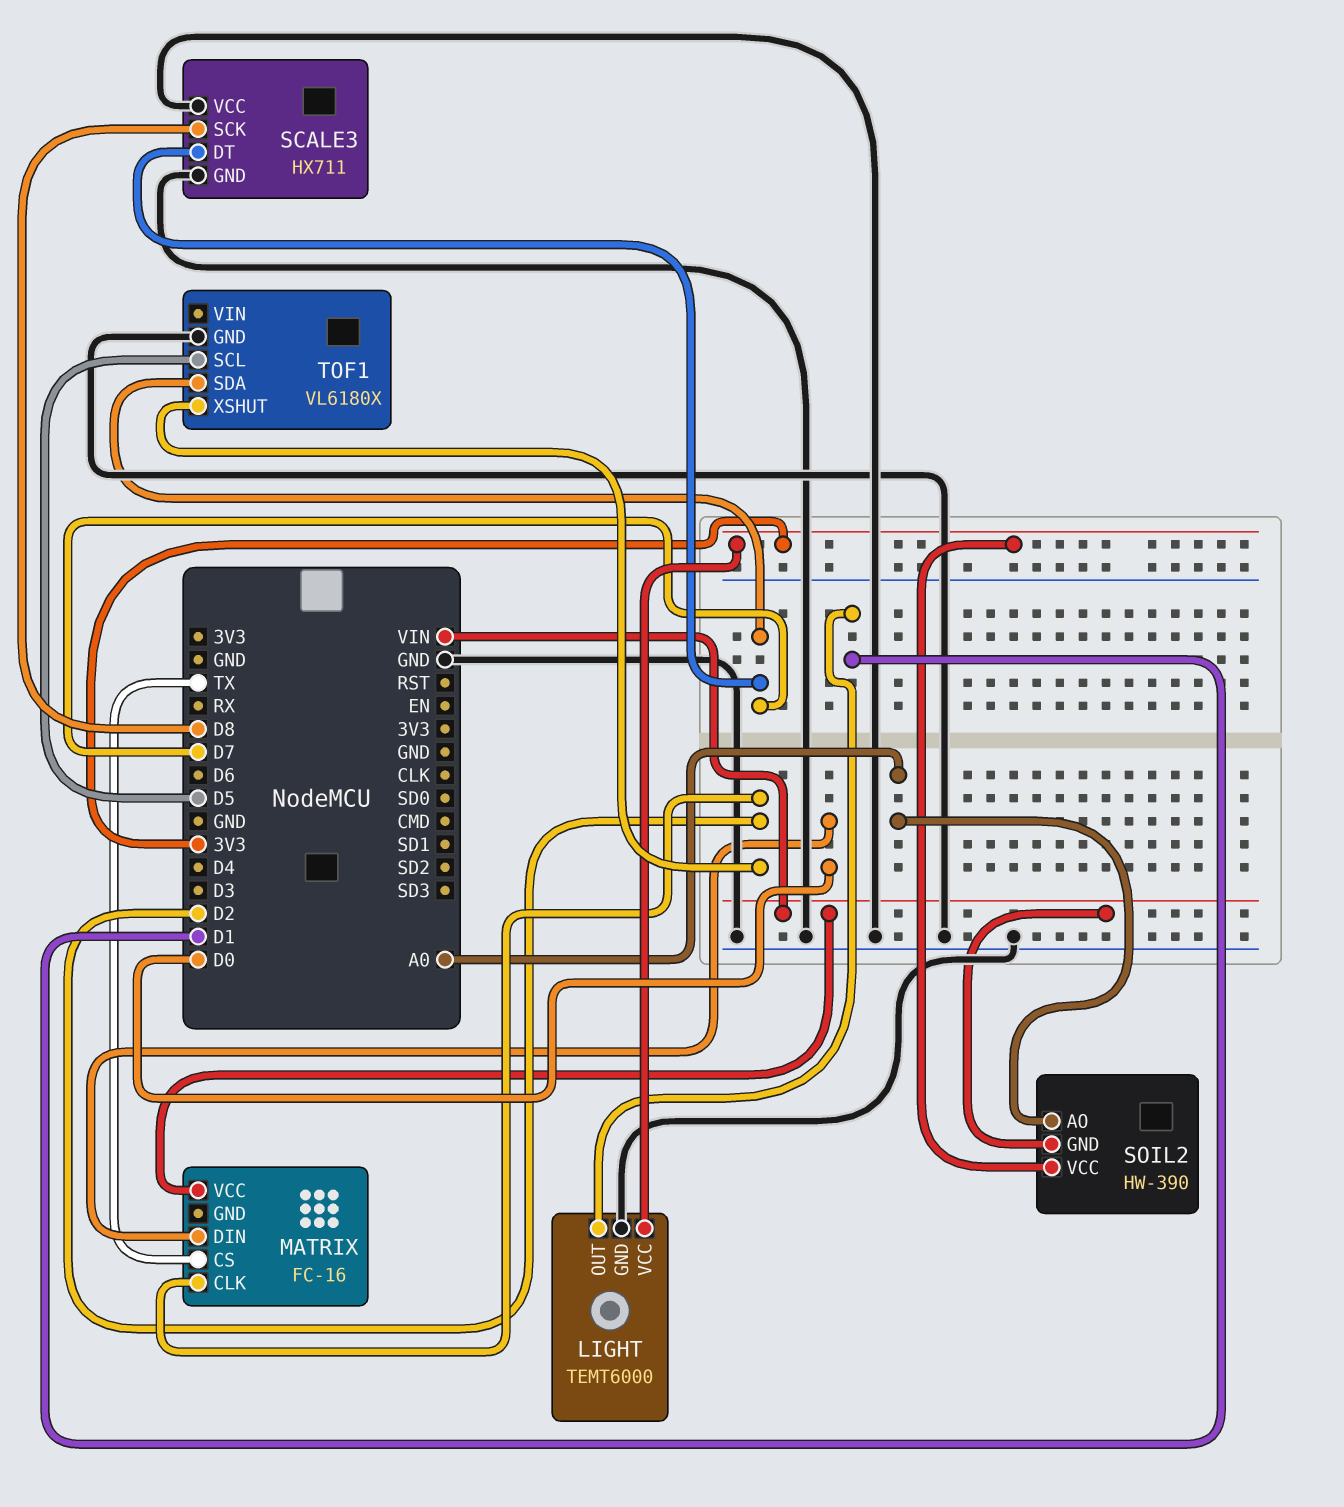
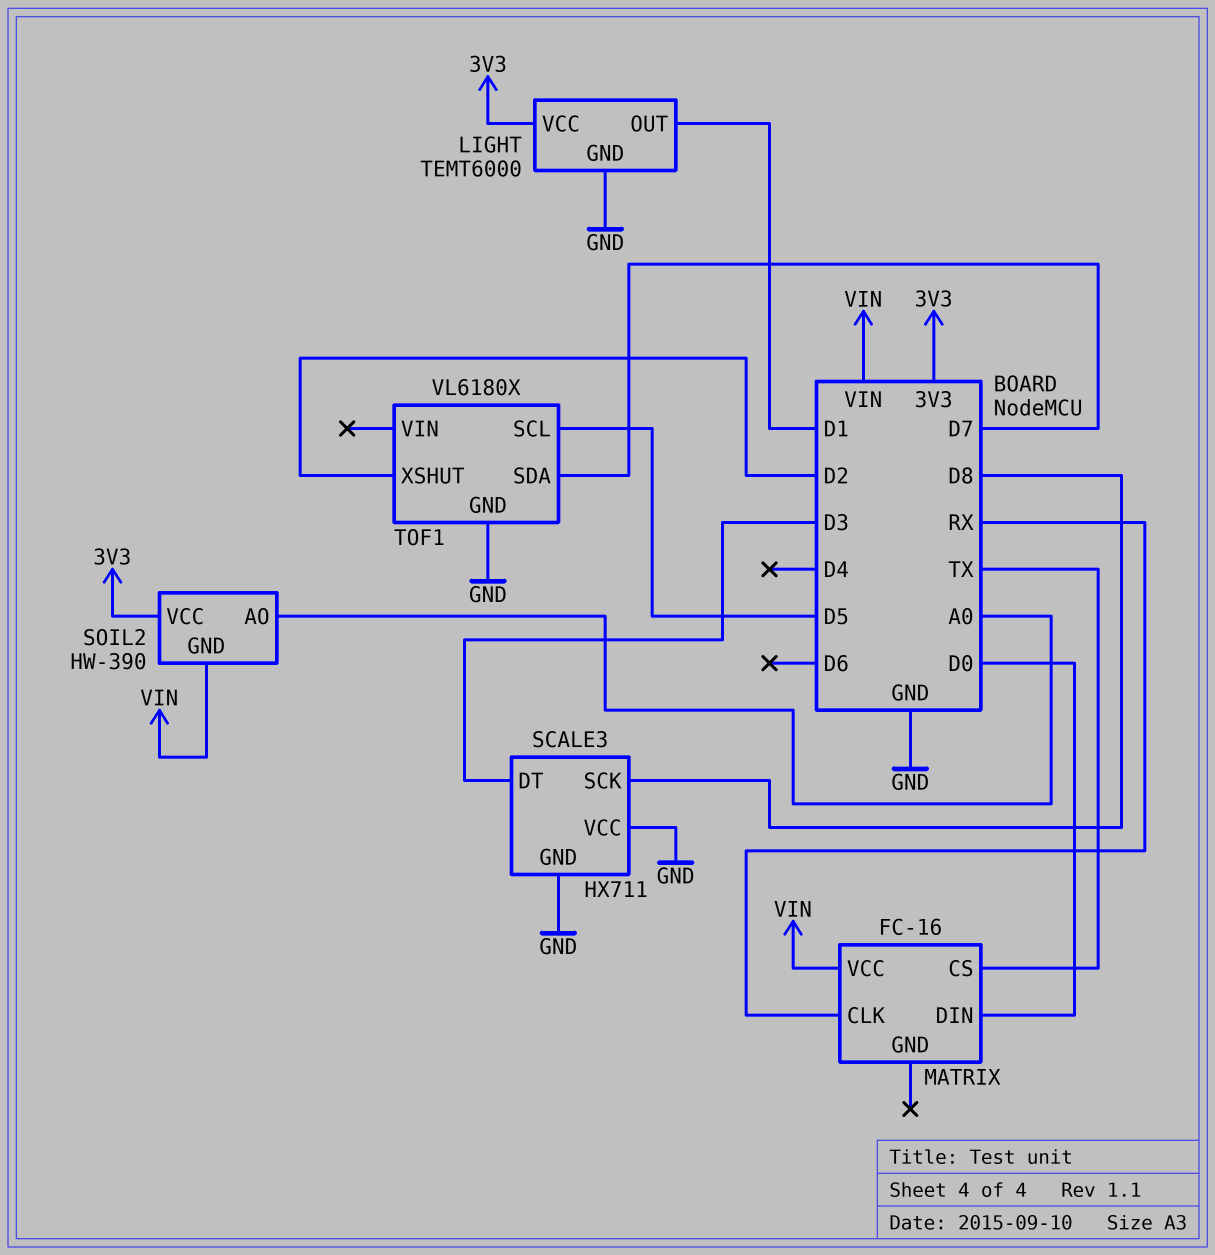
MATRIX pin CLK: D2 -> RX
SCALE3 pin DT: D7 -> D3

